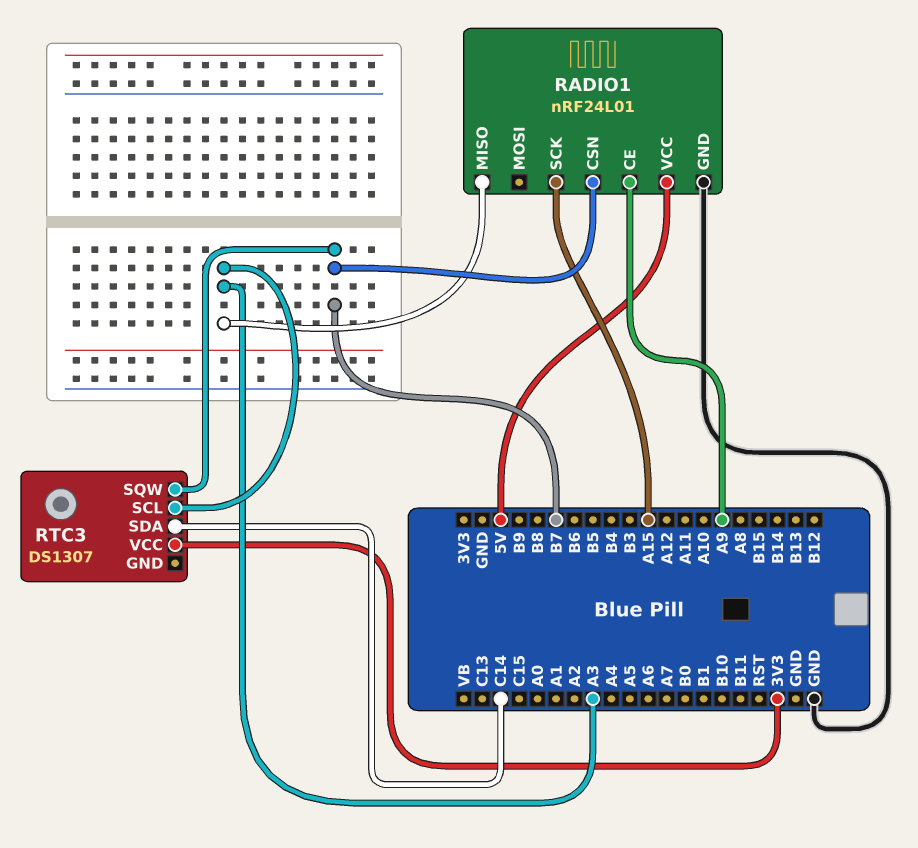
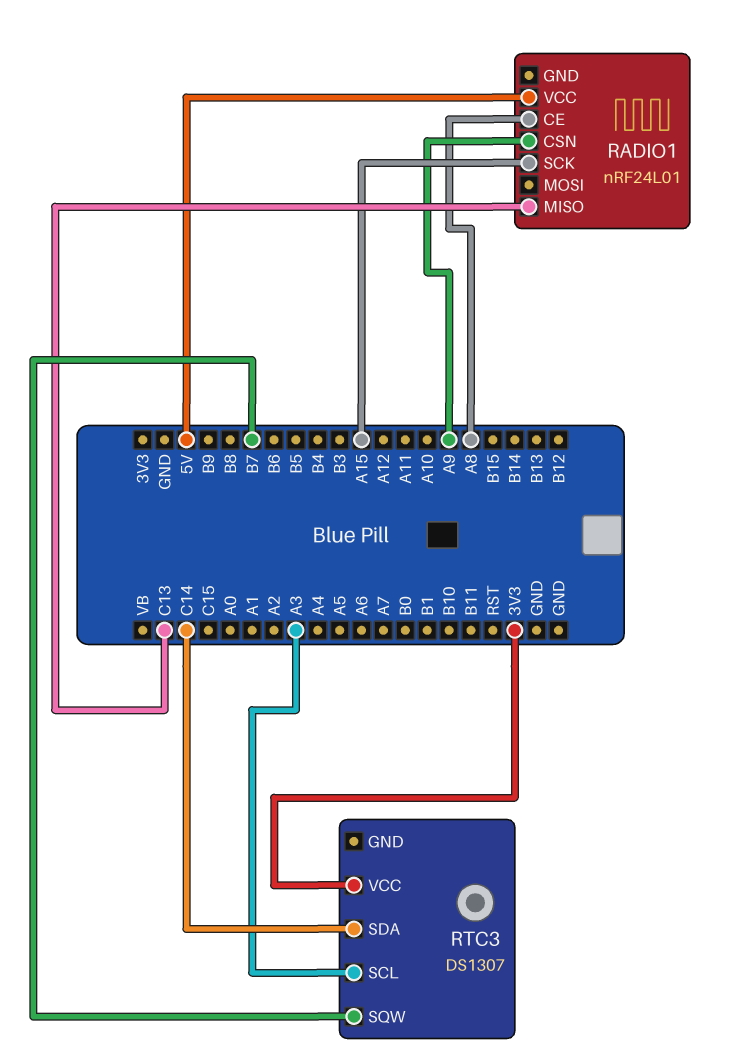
RADIO1 pin CE: A9 -> A8
RADIO1 pin CSN: B7 -> A9
RADIO1 pin GND: GND -> none
RADIO1 pin MISO: A3 -> C13

